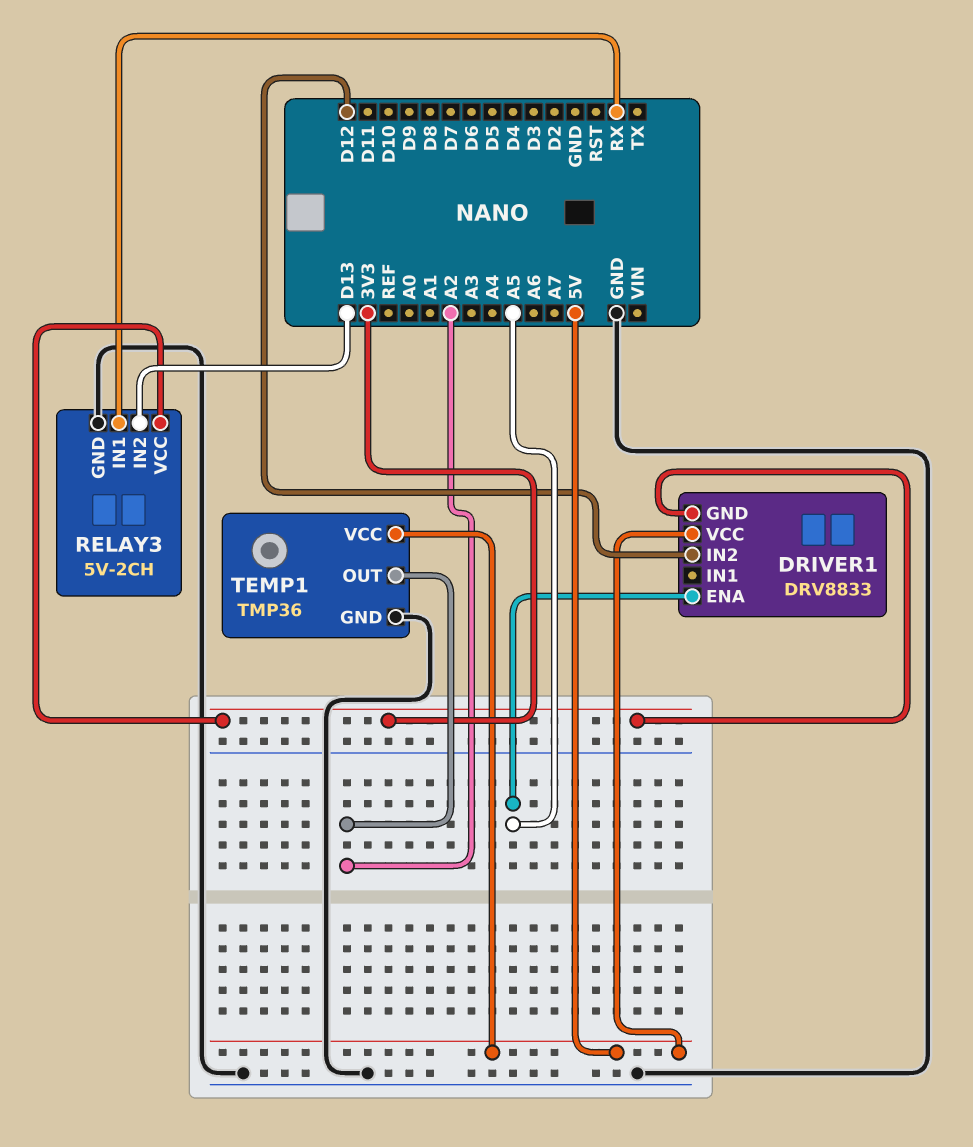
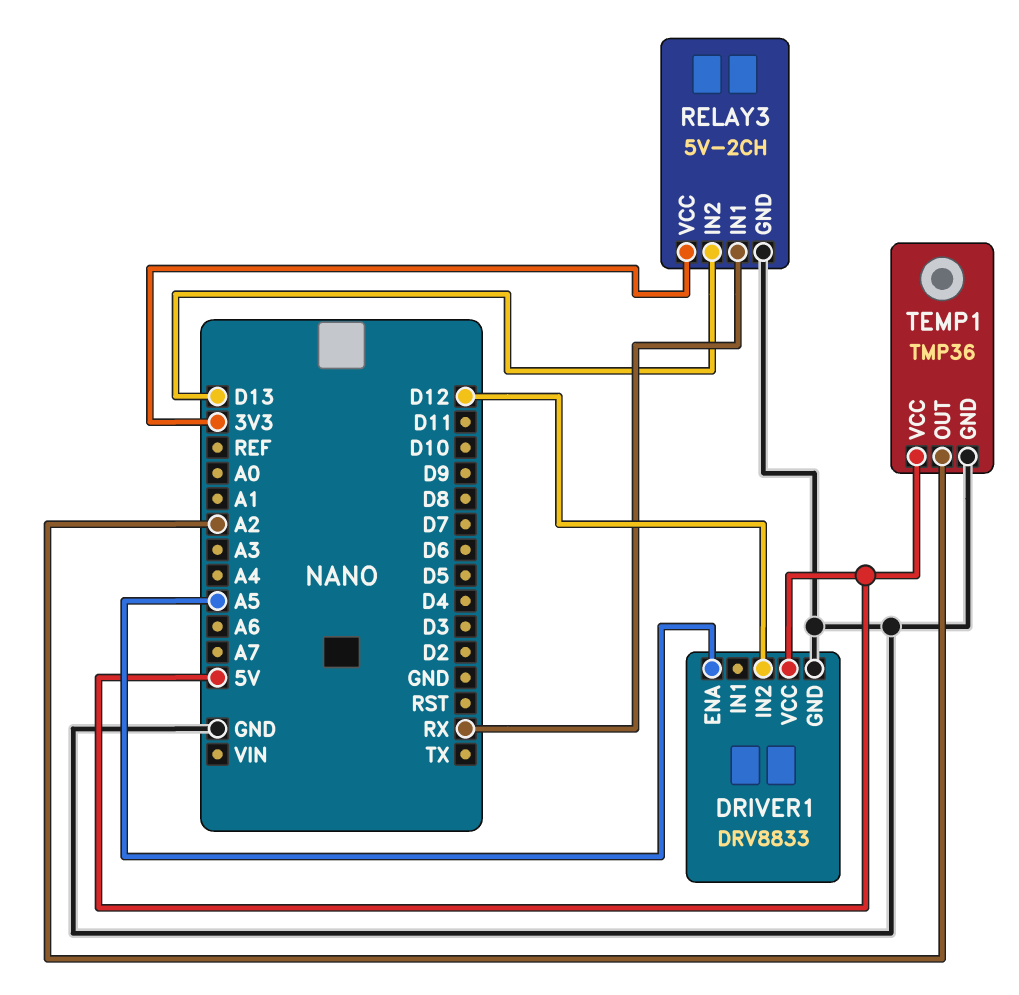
DRIVER1 pin GND: 3V3 -> GND

